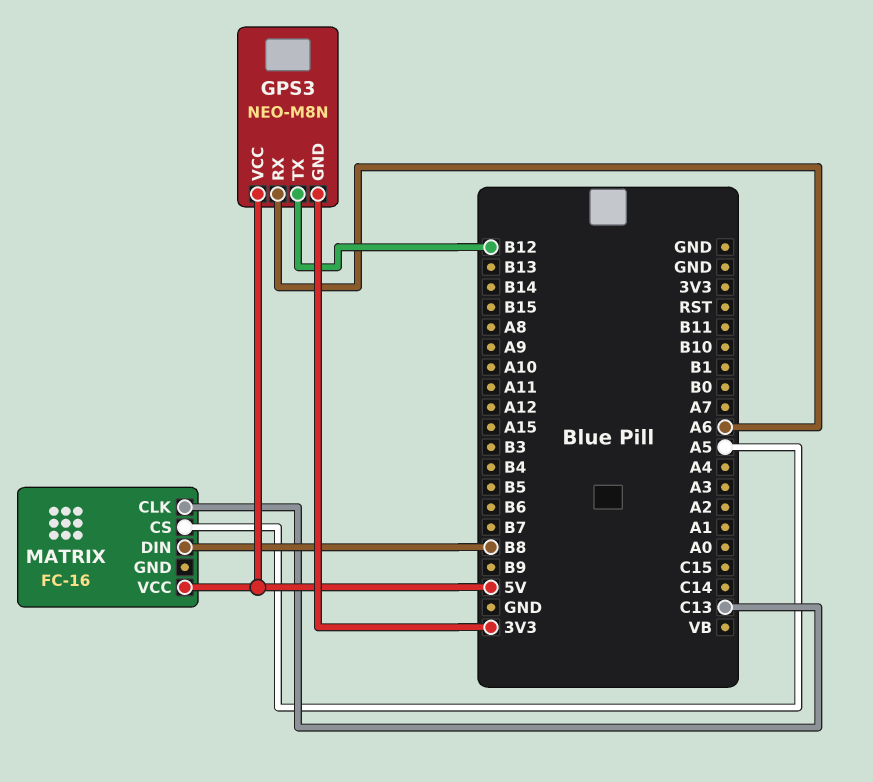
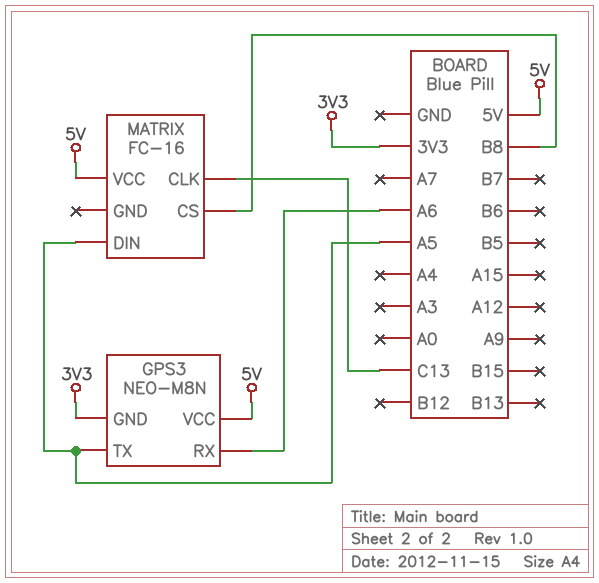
GPS3 pin TX: B12 -> A5
MATRIX pin CS: A5 -> B8
MATRIX pin DIN: B8 -> A5

